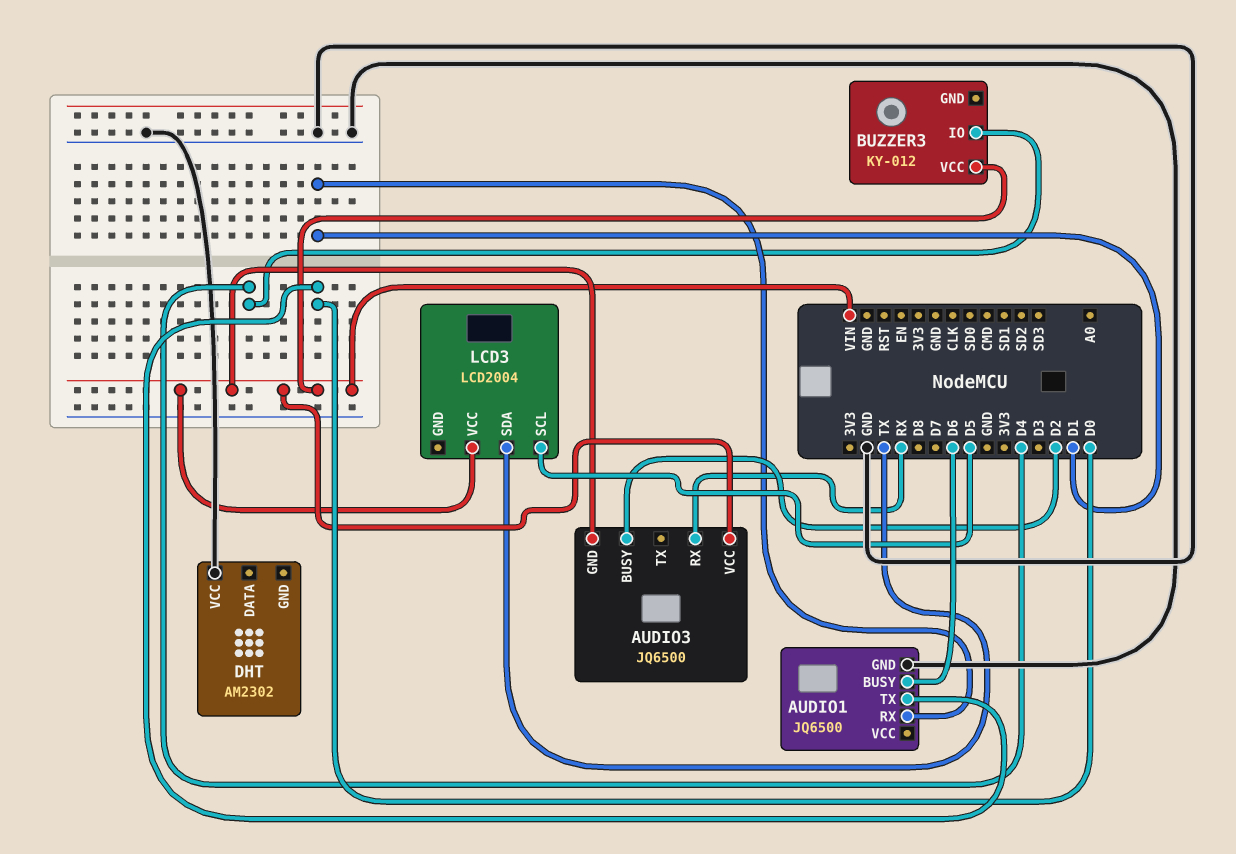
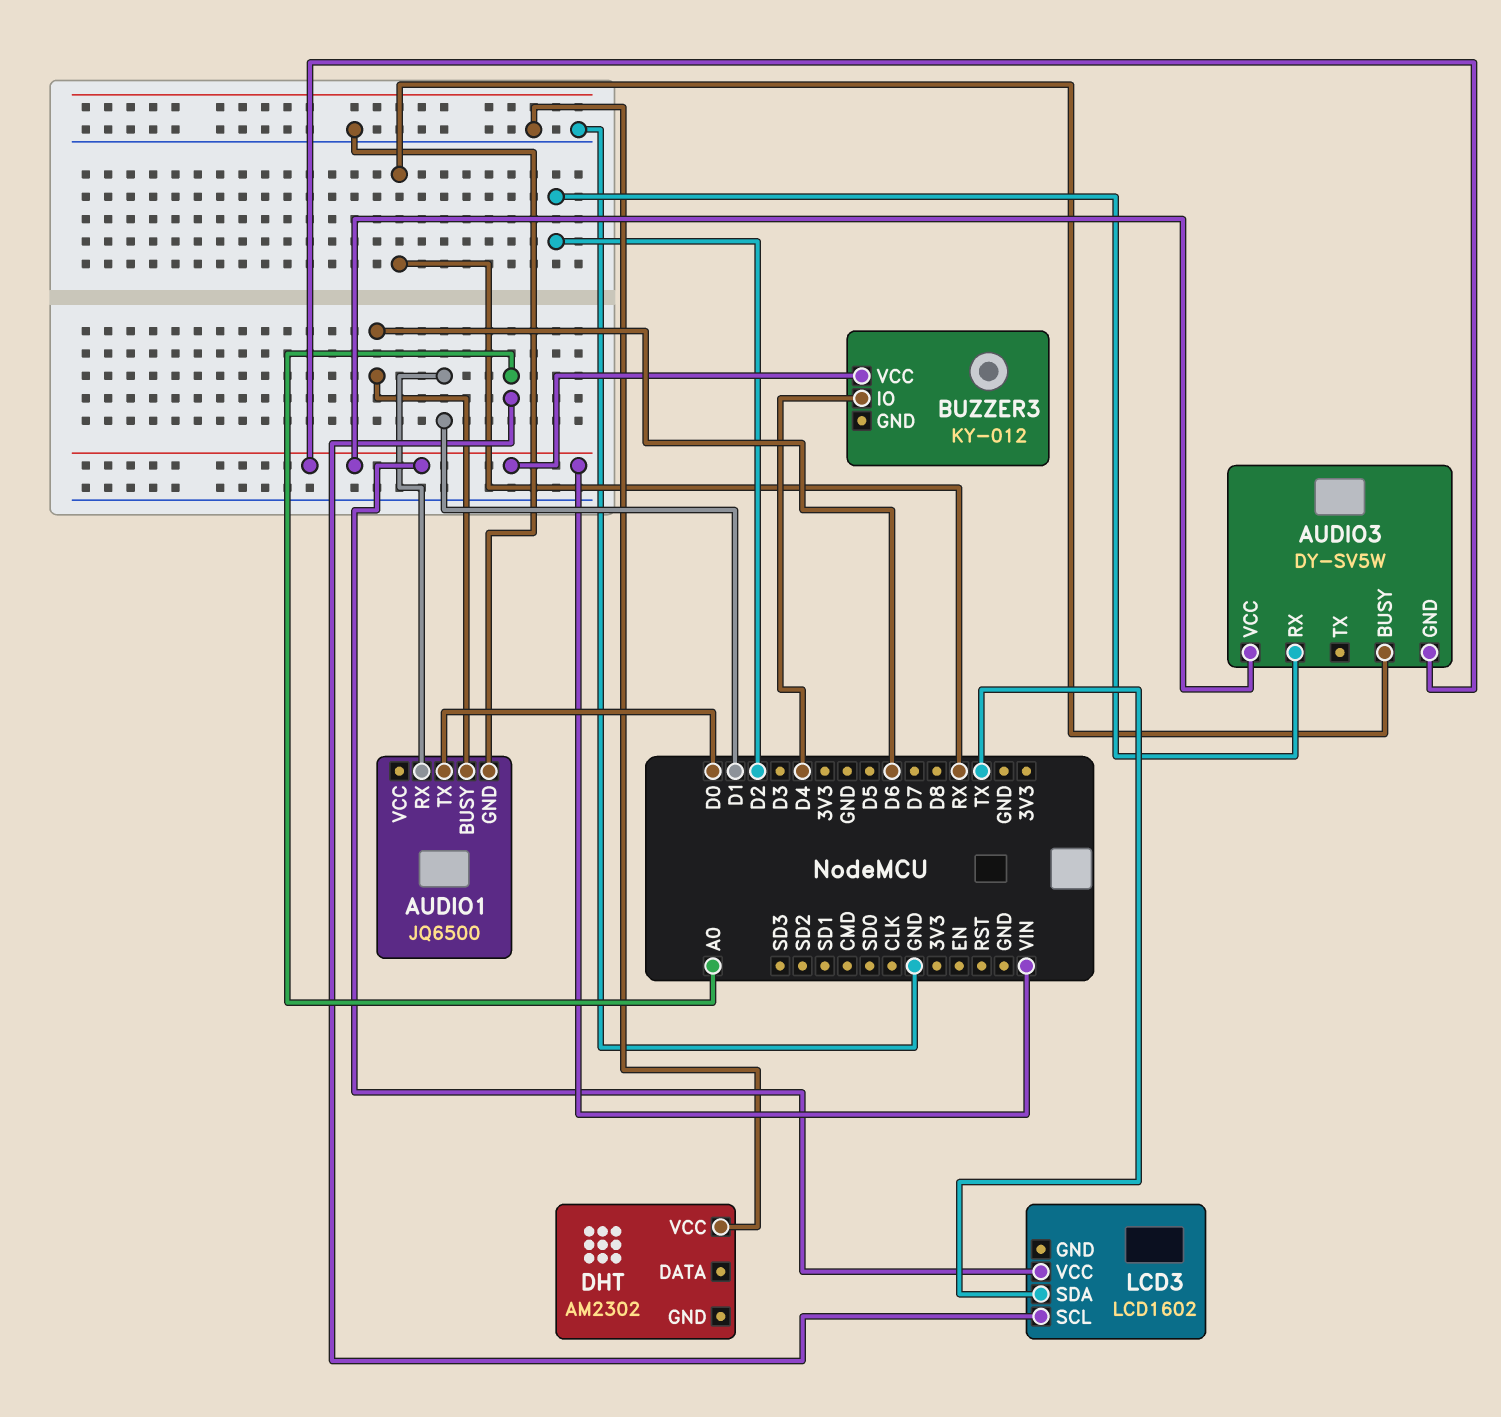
AUDIO3: JQ6500 -> DY-SV5W
AUDIO3 pin BUSY: D2 -> RX
AUDIO3 pin RX: RX -> D2
LCD3: LCD2004 -> LCD1602
LCD3 pin SCL: D5 -> A0

